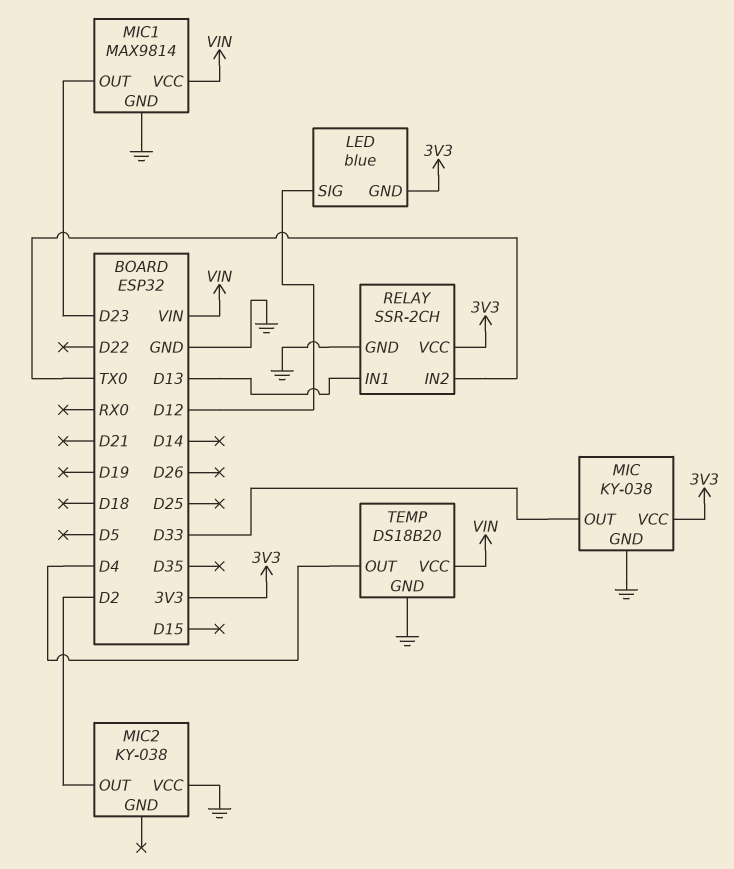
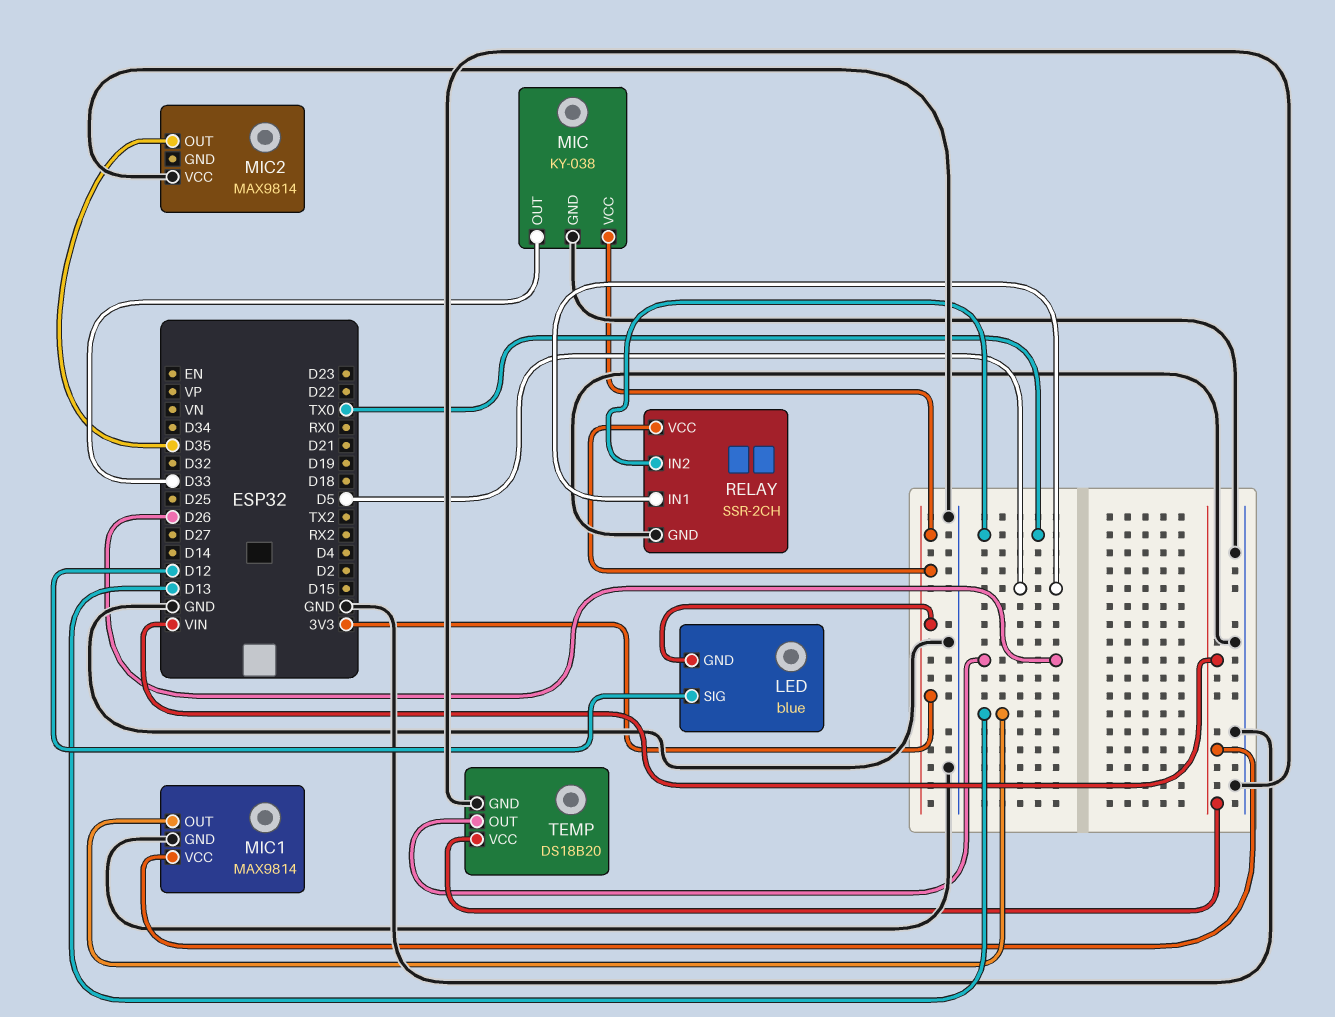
MIC1 pin OUT: D23 -> D13
MIC2: KY-038 -> MAX9814
MIC2 pin OUT: D2 -> D35
RELAY pin IN1: D13 -> D5
TEMP pin OUT: D4 -> D26

